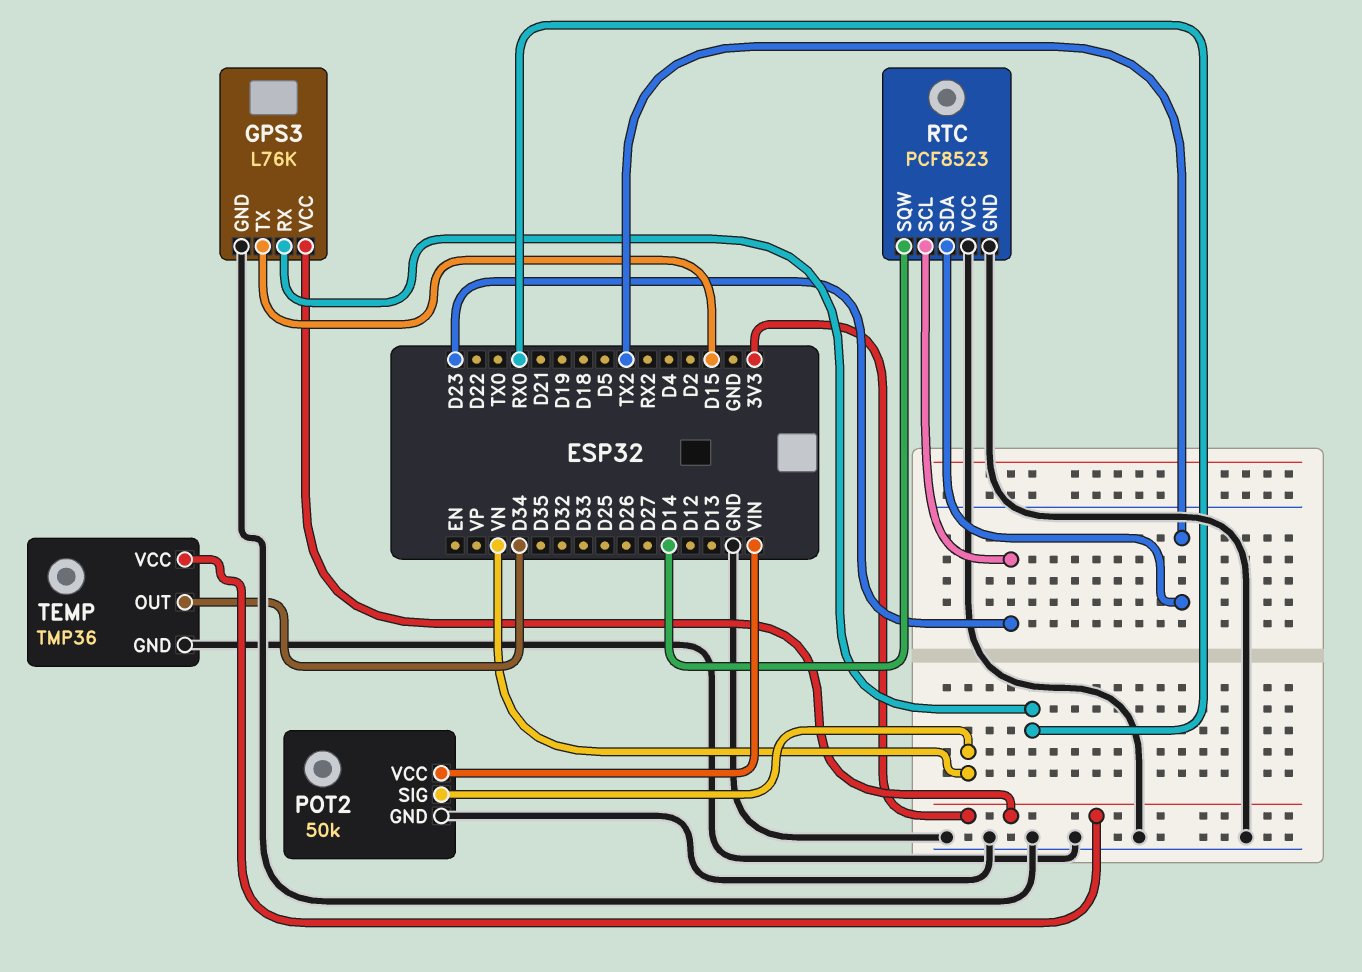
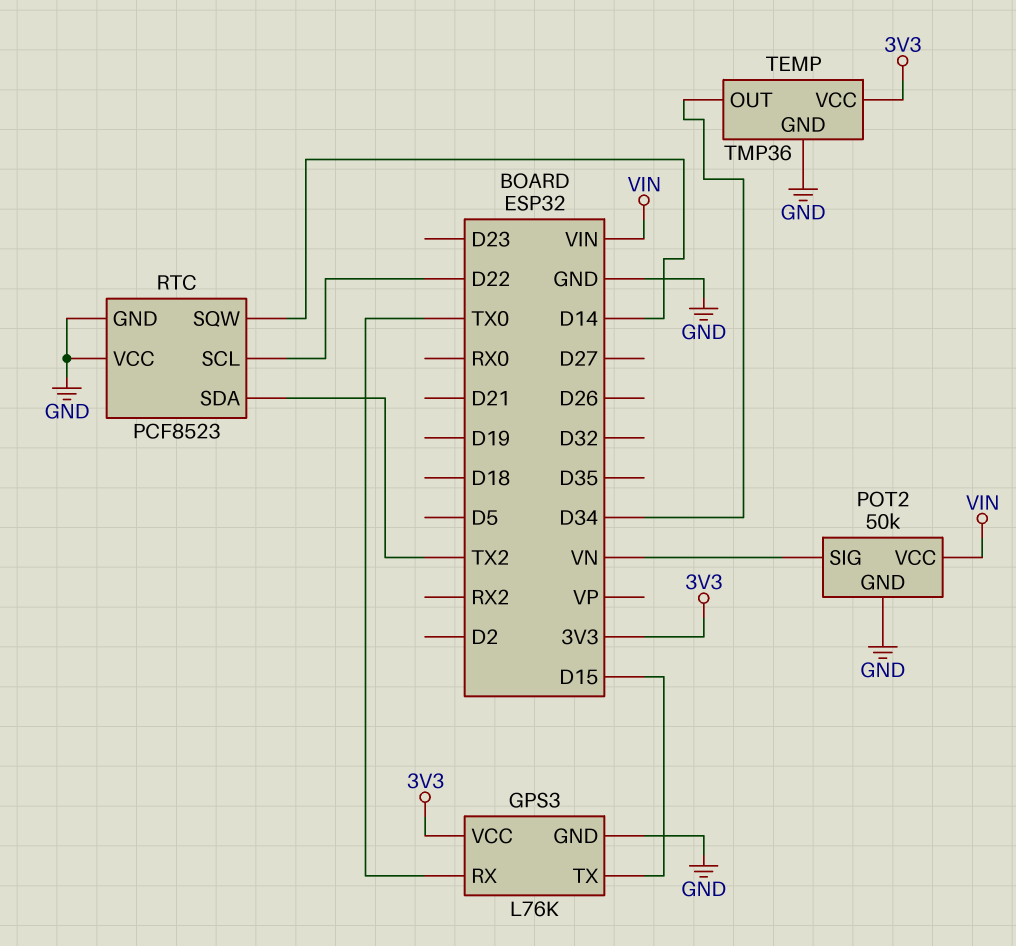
GPS3 pin RX: RX0 -> TX0
RTC pin SCL: D23 -> D22

